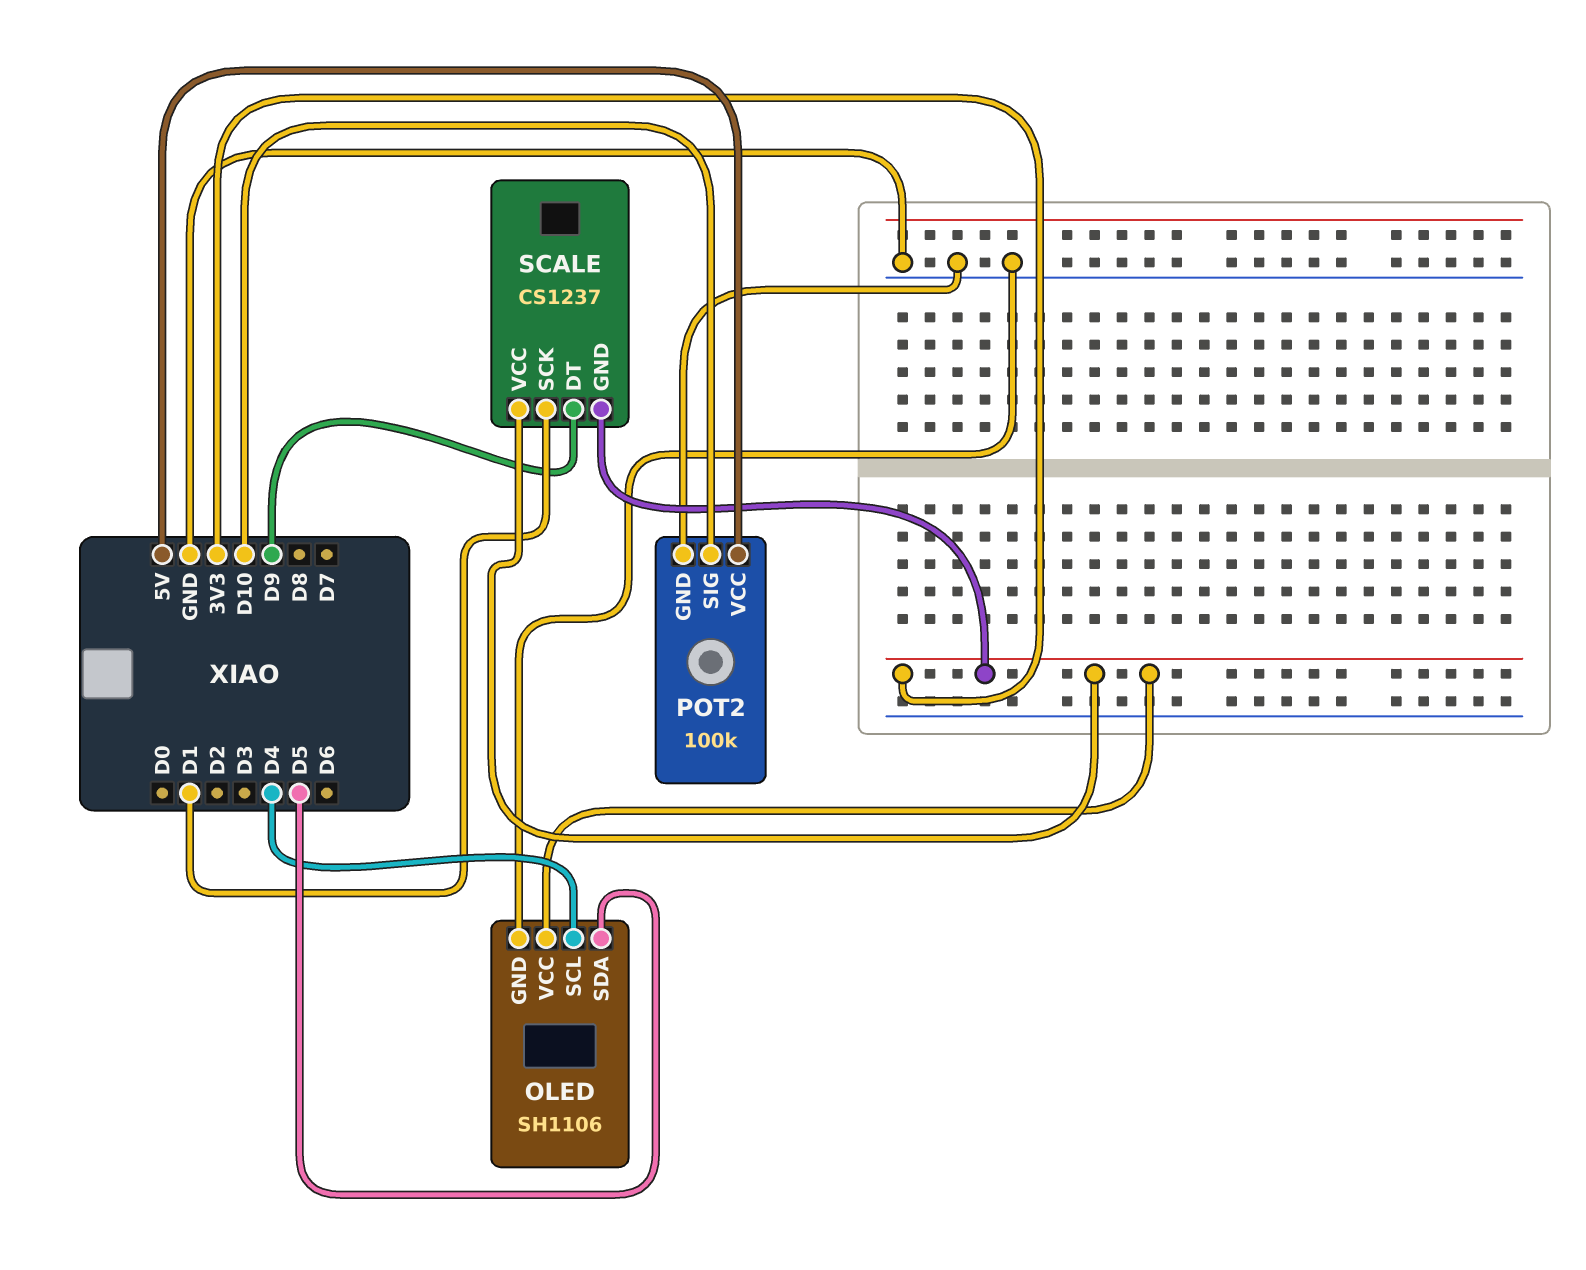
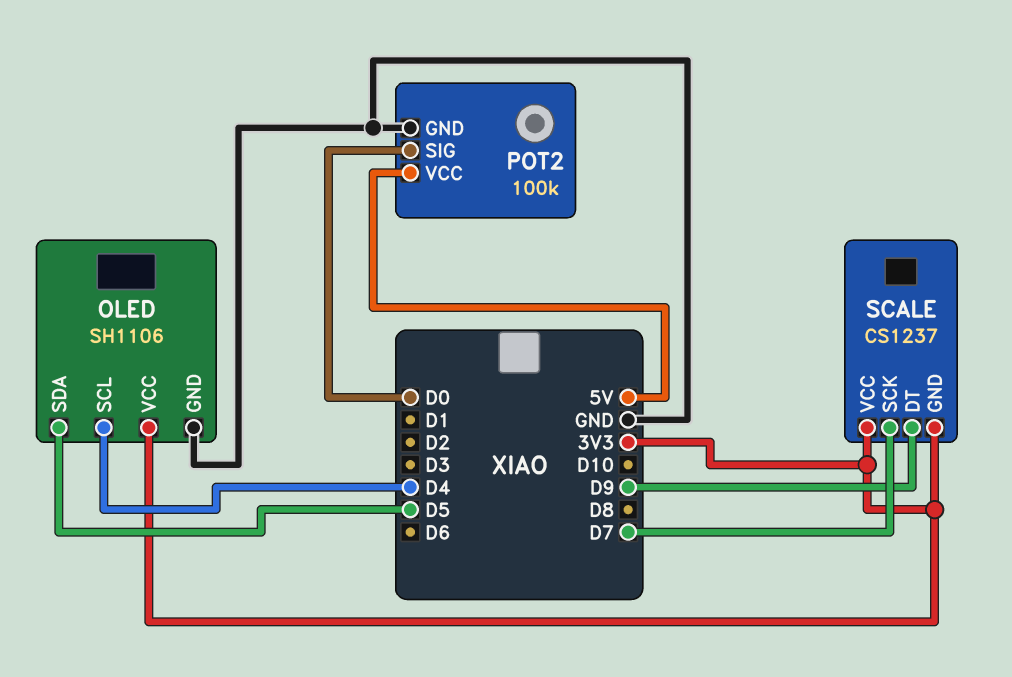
POT2 pin SIG: D10 -> D0
SCALE pin SCK: D1 -> D7

